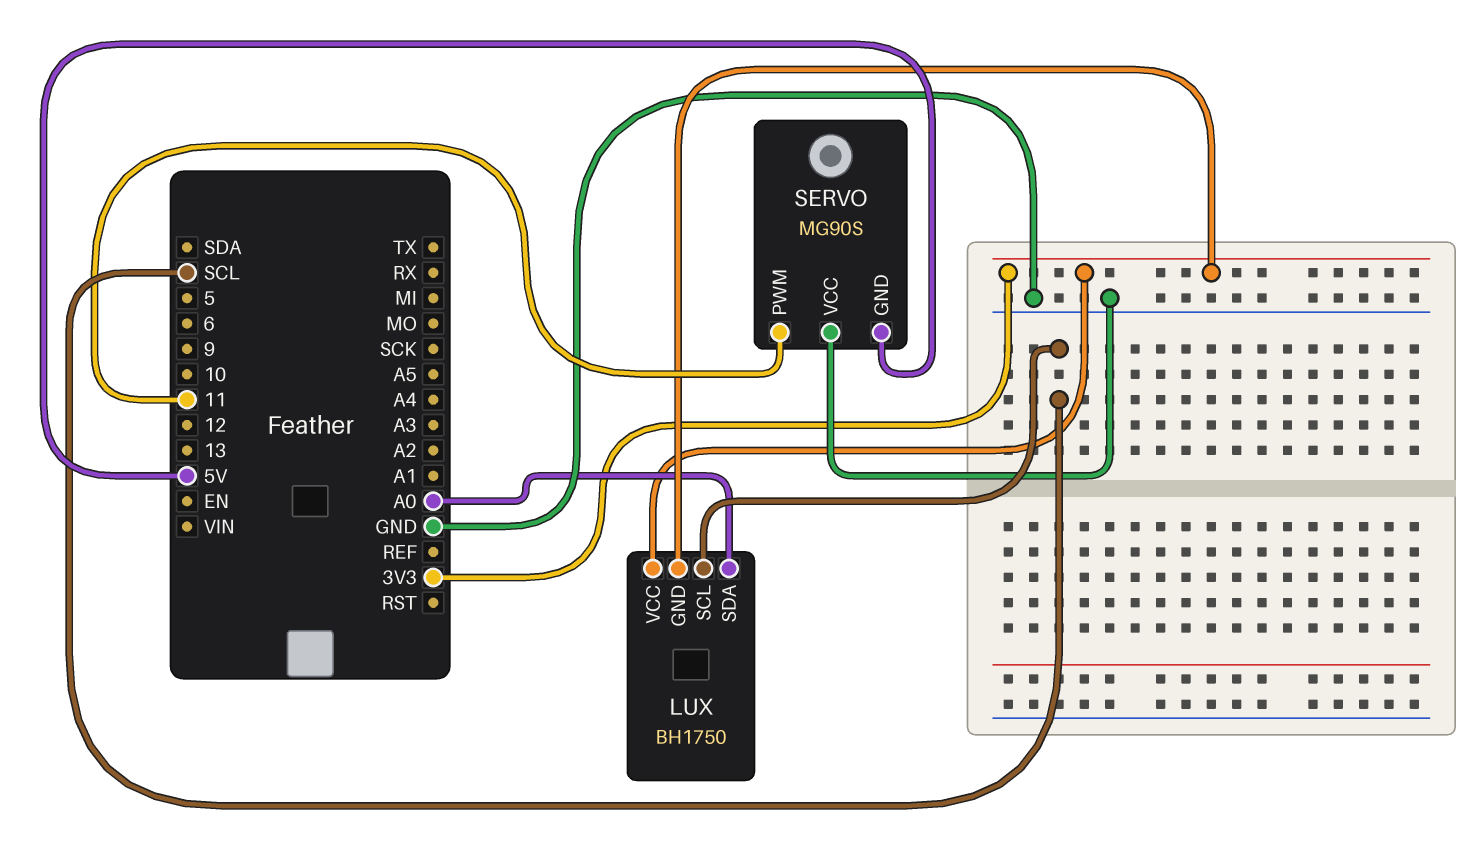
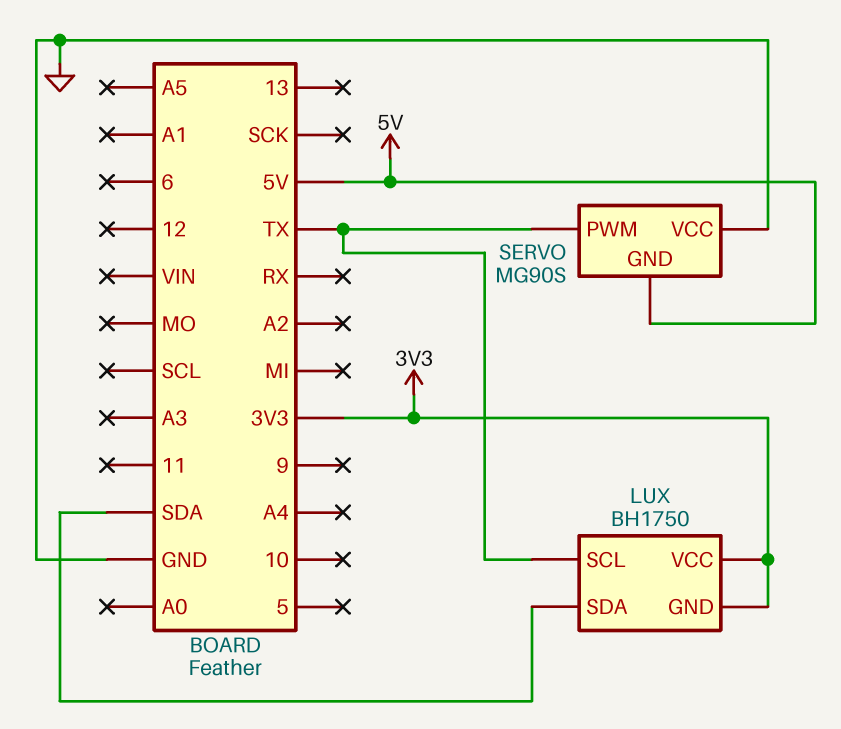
LUX pin SCL: SCL -> TX
LUX pin SDA: A0 -> SDA
SERVO pin PWM: 11 -> TX

